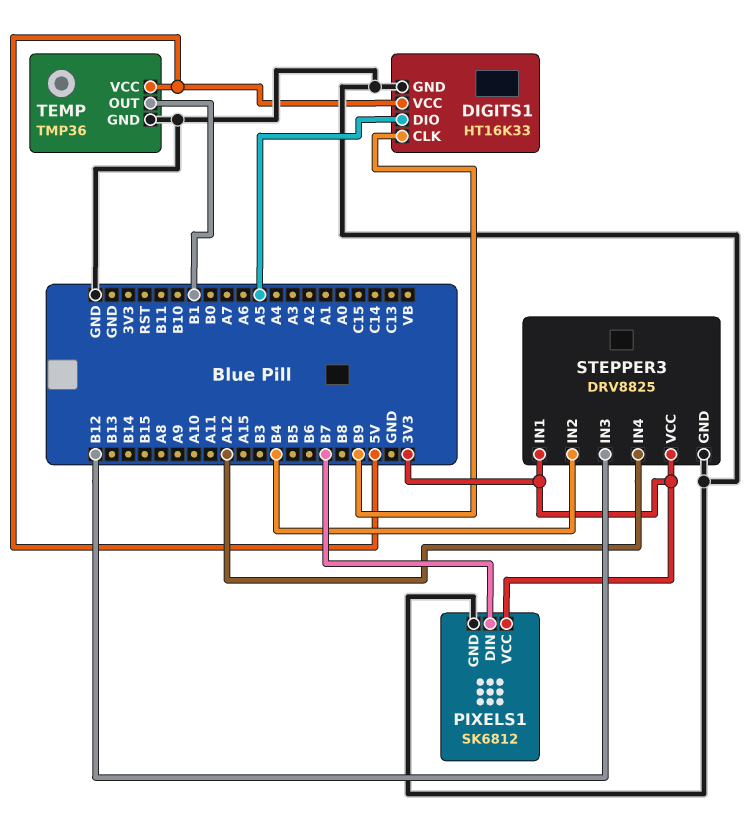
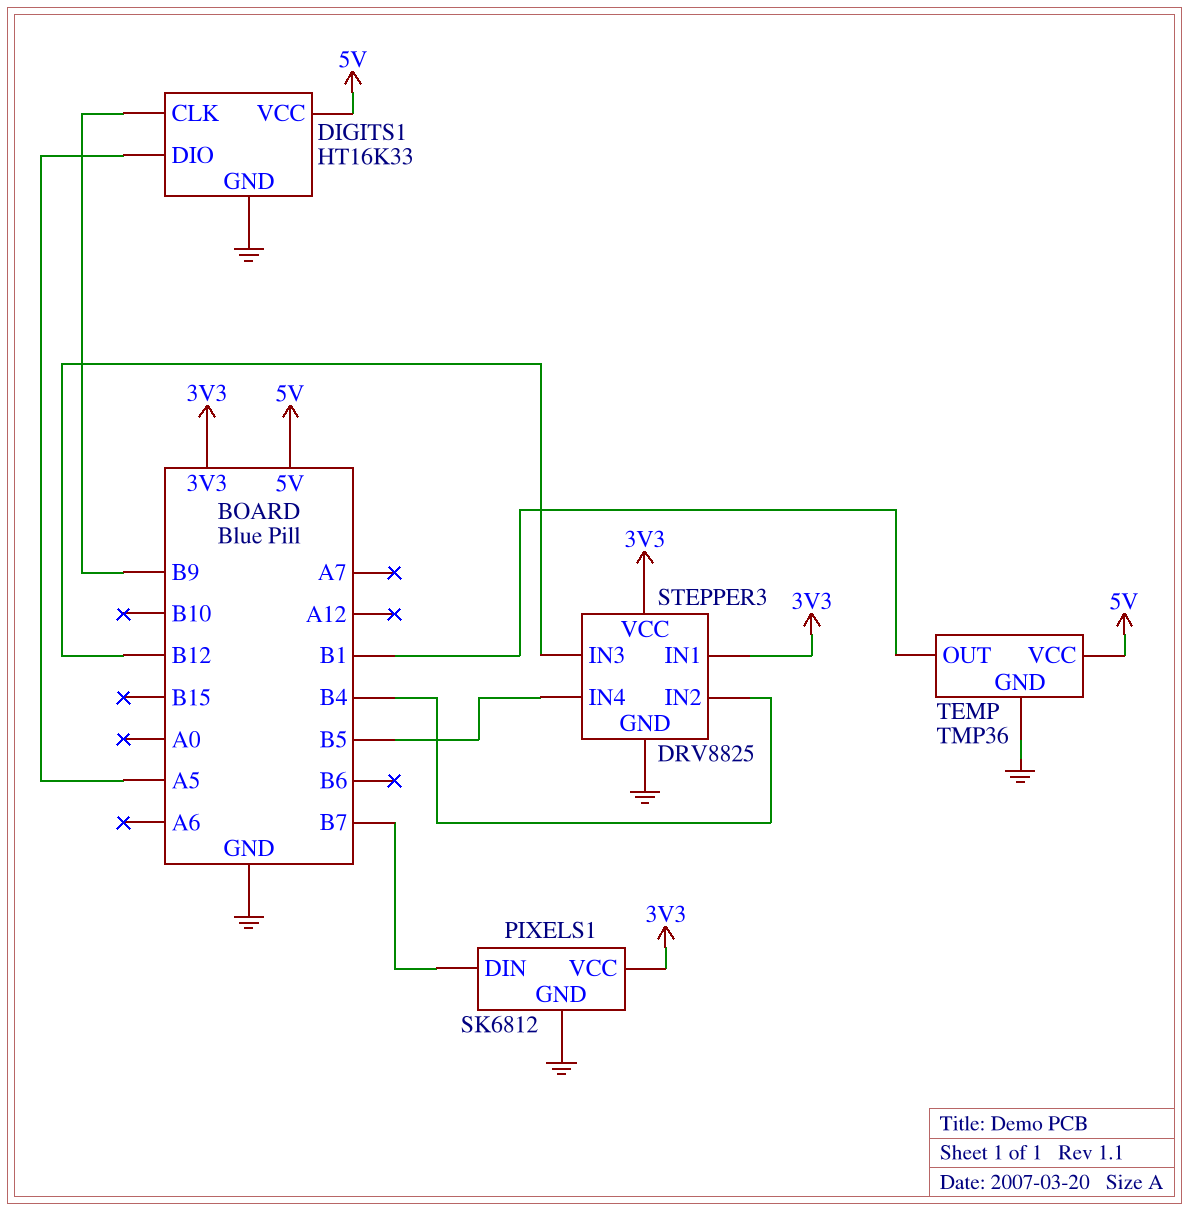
STEPPER3 pin IN4: A12 -> B5

